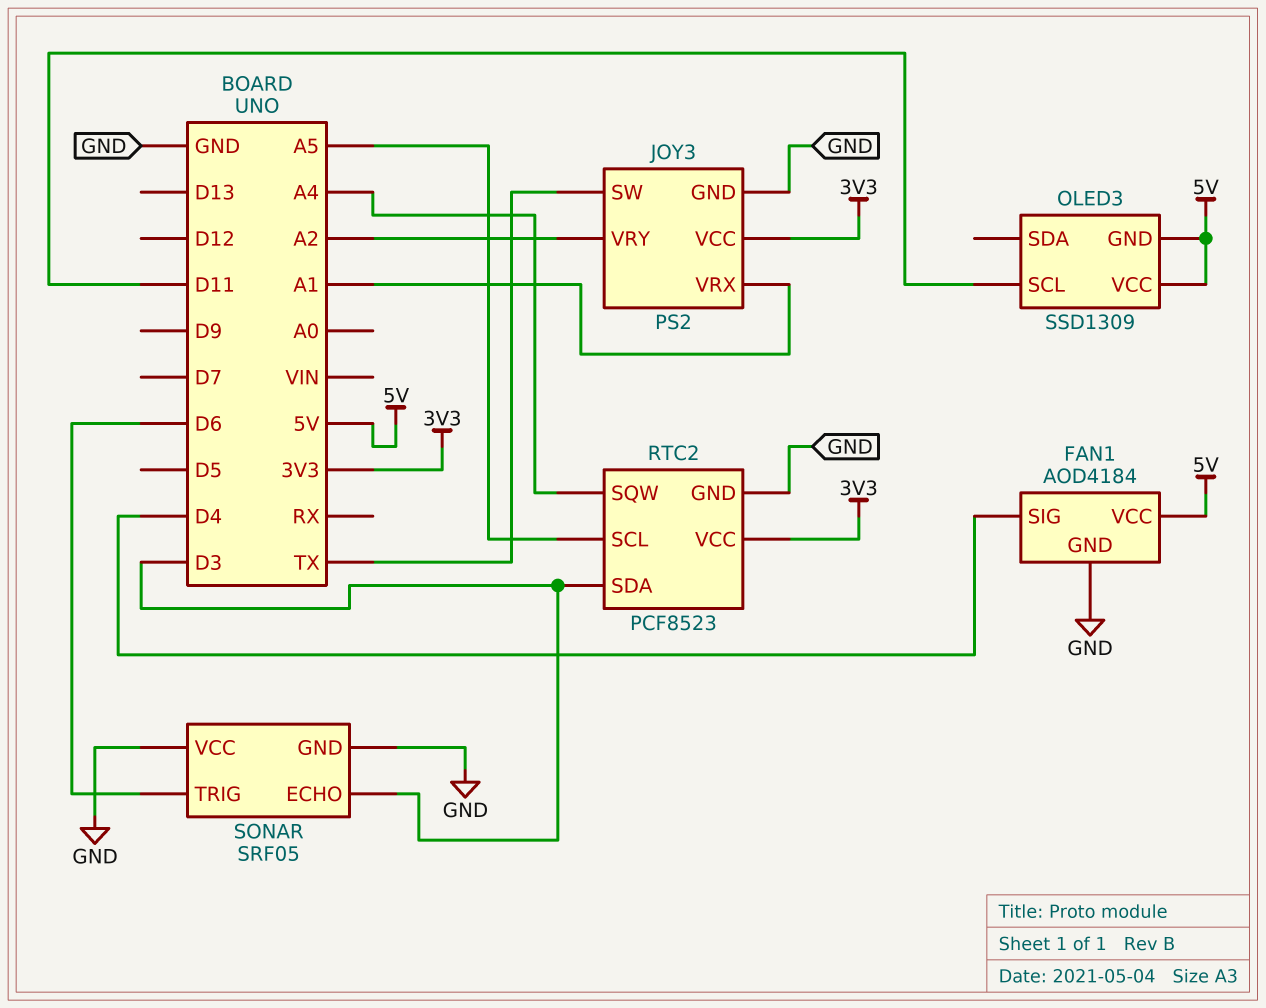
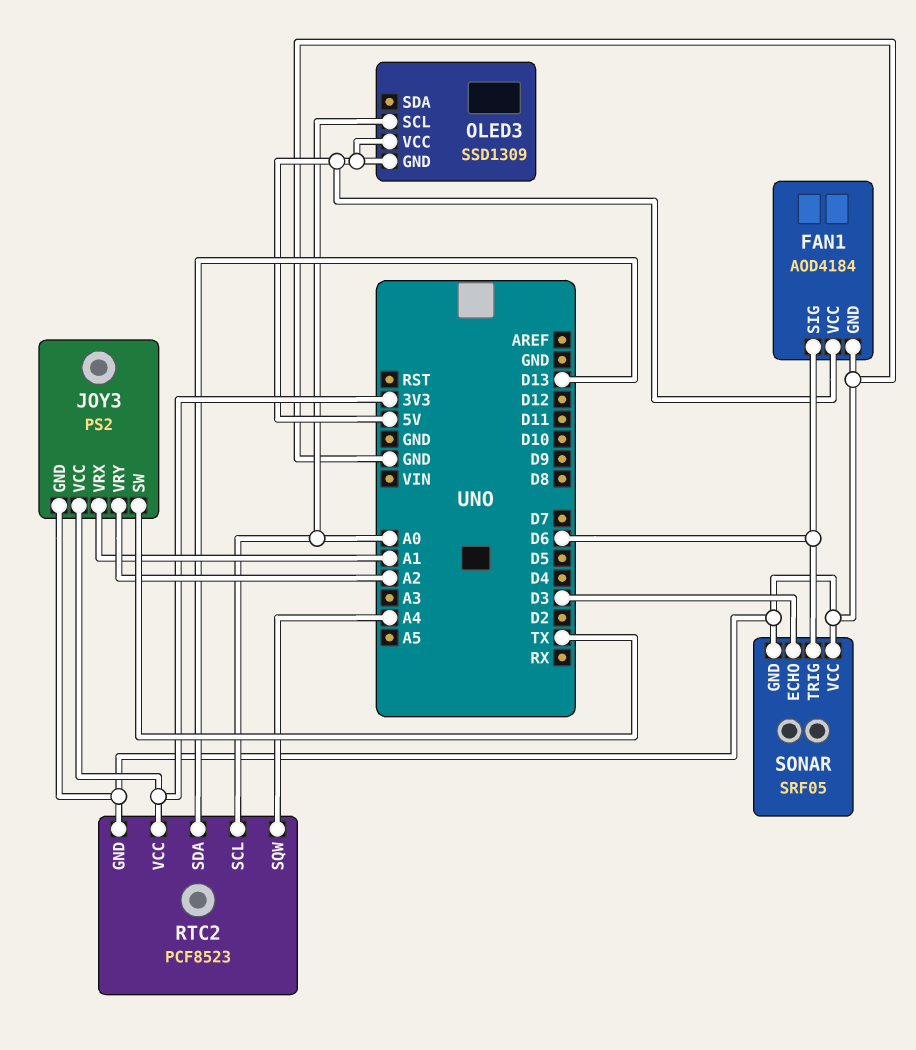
FAN1 pin SIG: D4 -> D6
OLED3 pin SCL: D11 -> A0
RTC2 pin SCL: A5 -> A0
RTC2 pin SDA: D3 -> D13

